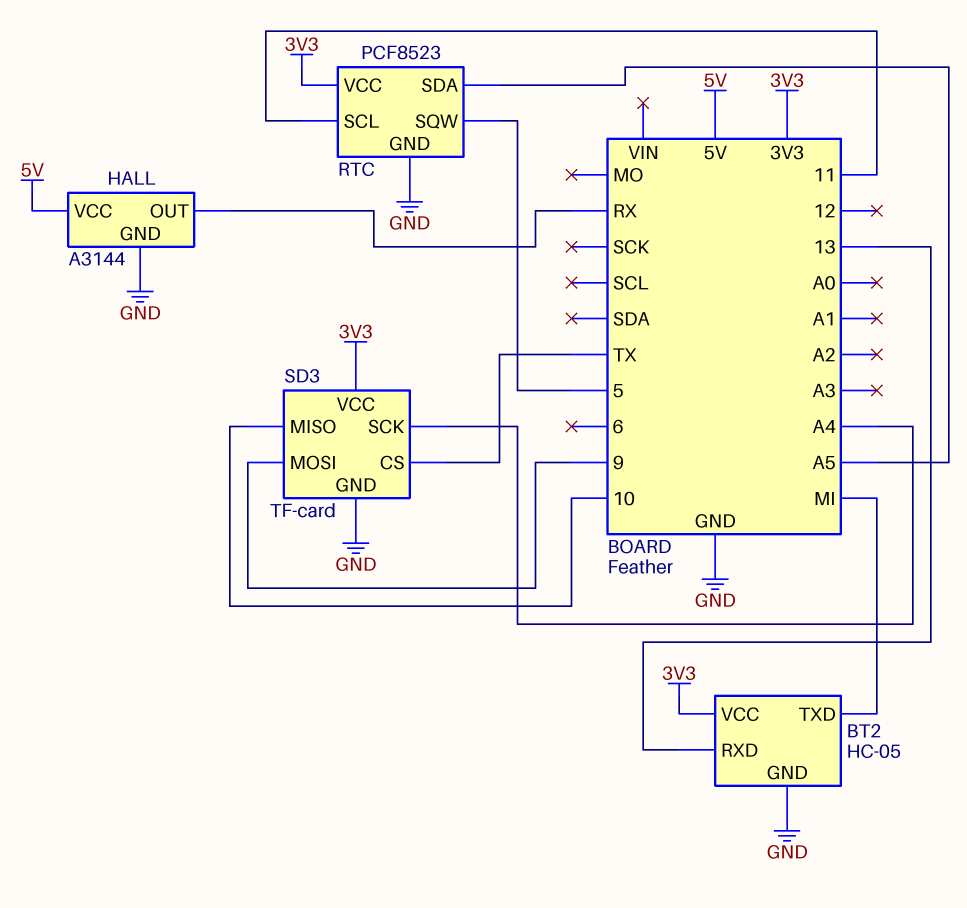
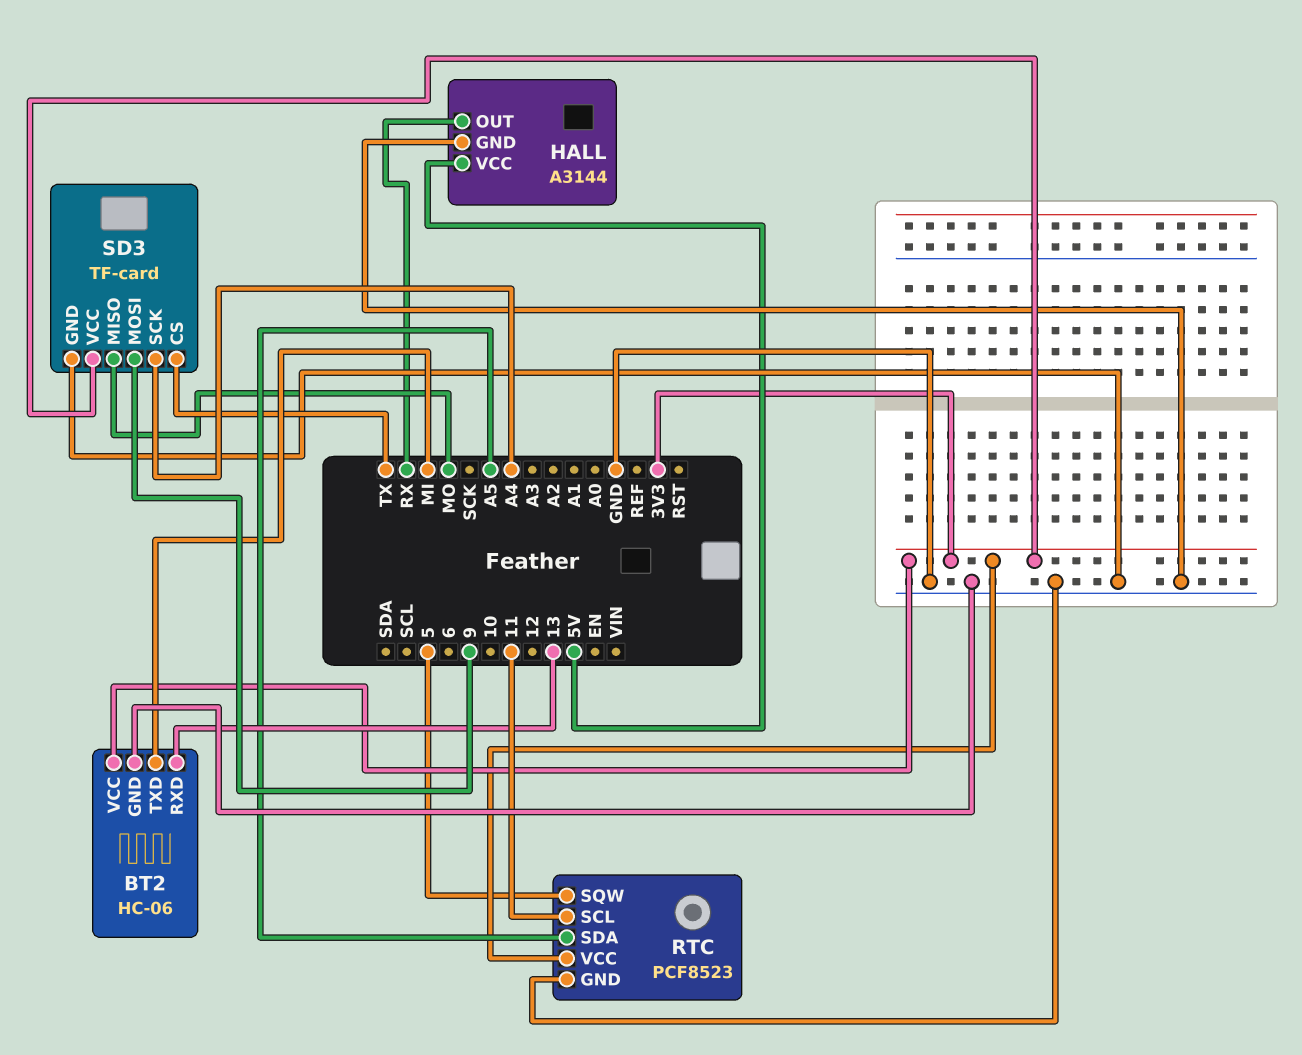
BT2: HC-05 -> HC-06
SD3 pin MISO: 10 -> MO

